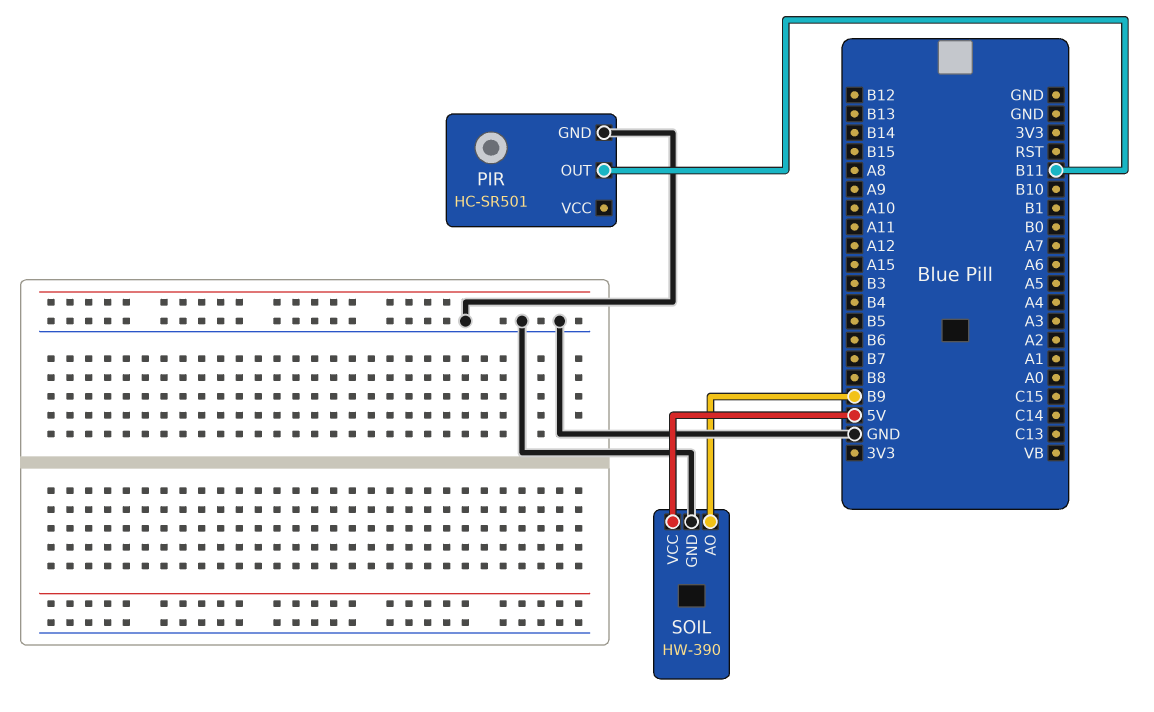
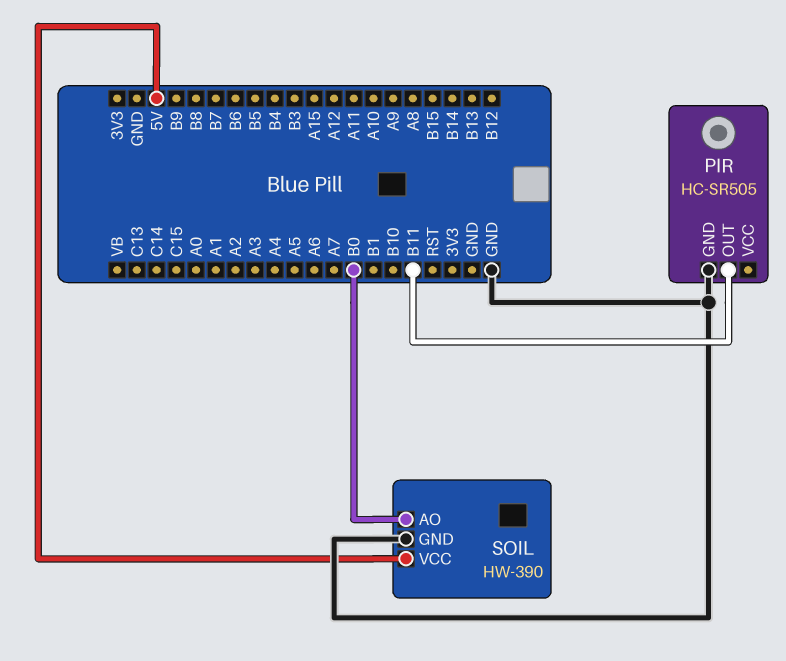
PIR: HC-SR501 -> HC-SR505
SOIL pin AO: B9 -> B0

